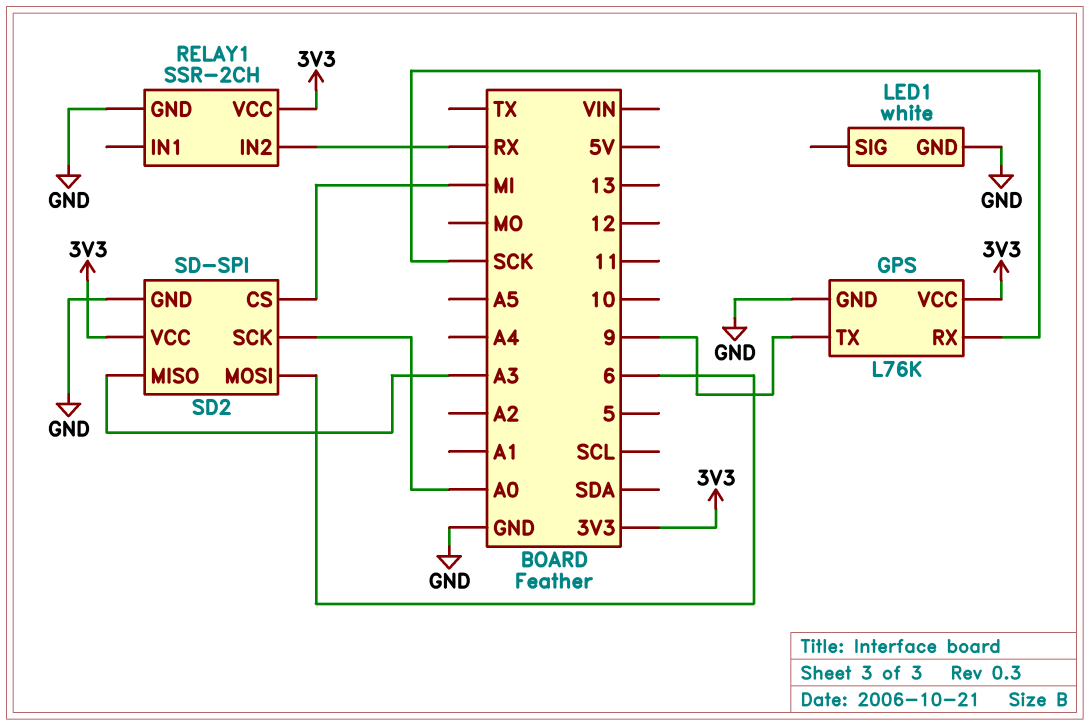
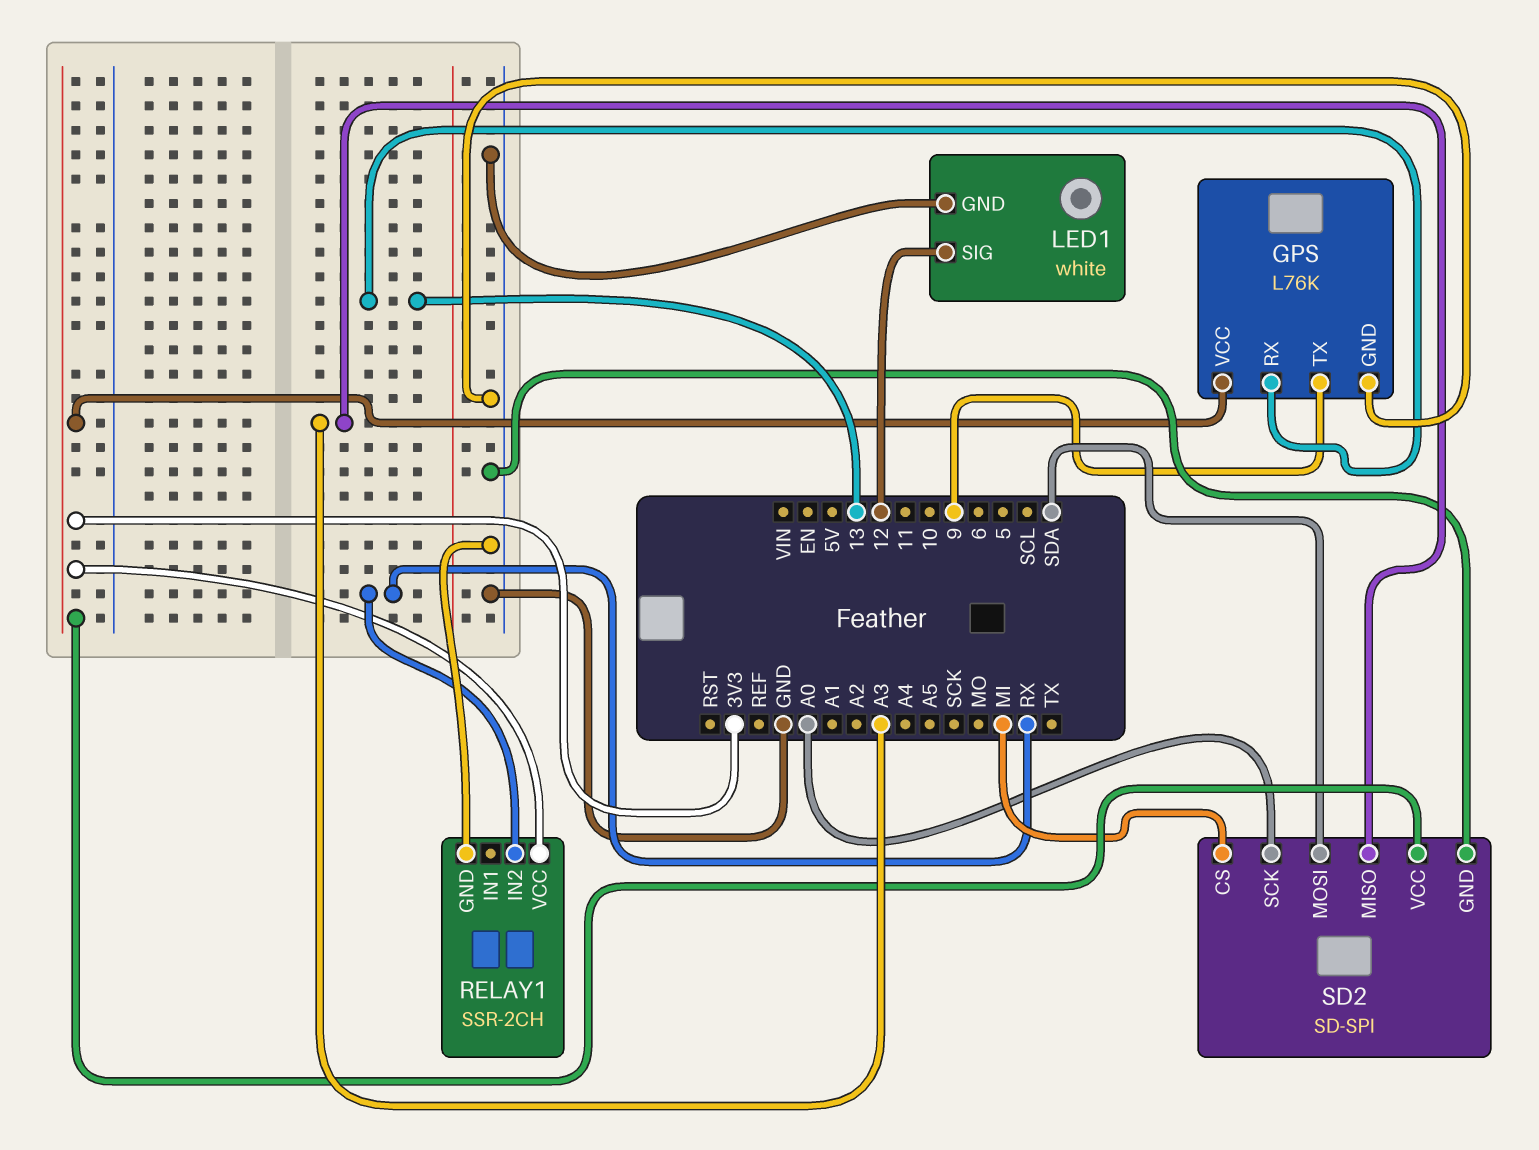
GPS pin RX: SCK -> 13
LED1 pin SIG: none -> 12
SD2 pin MOSI: 6 -> SDA

